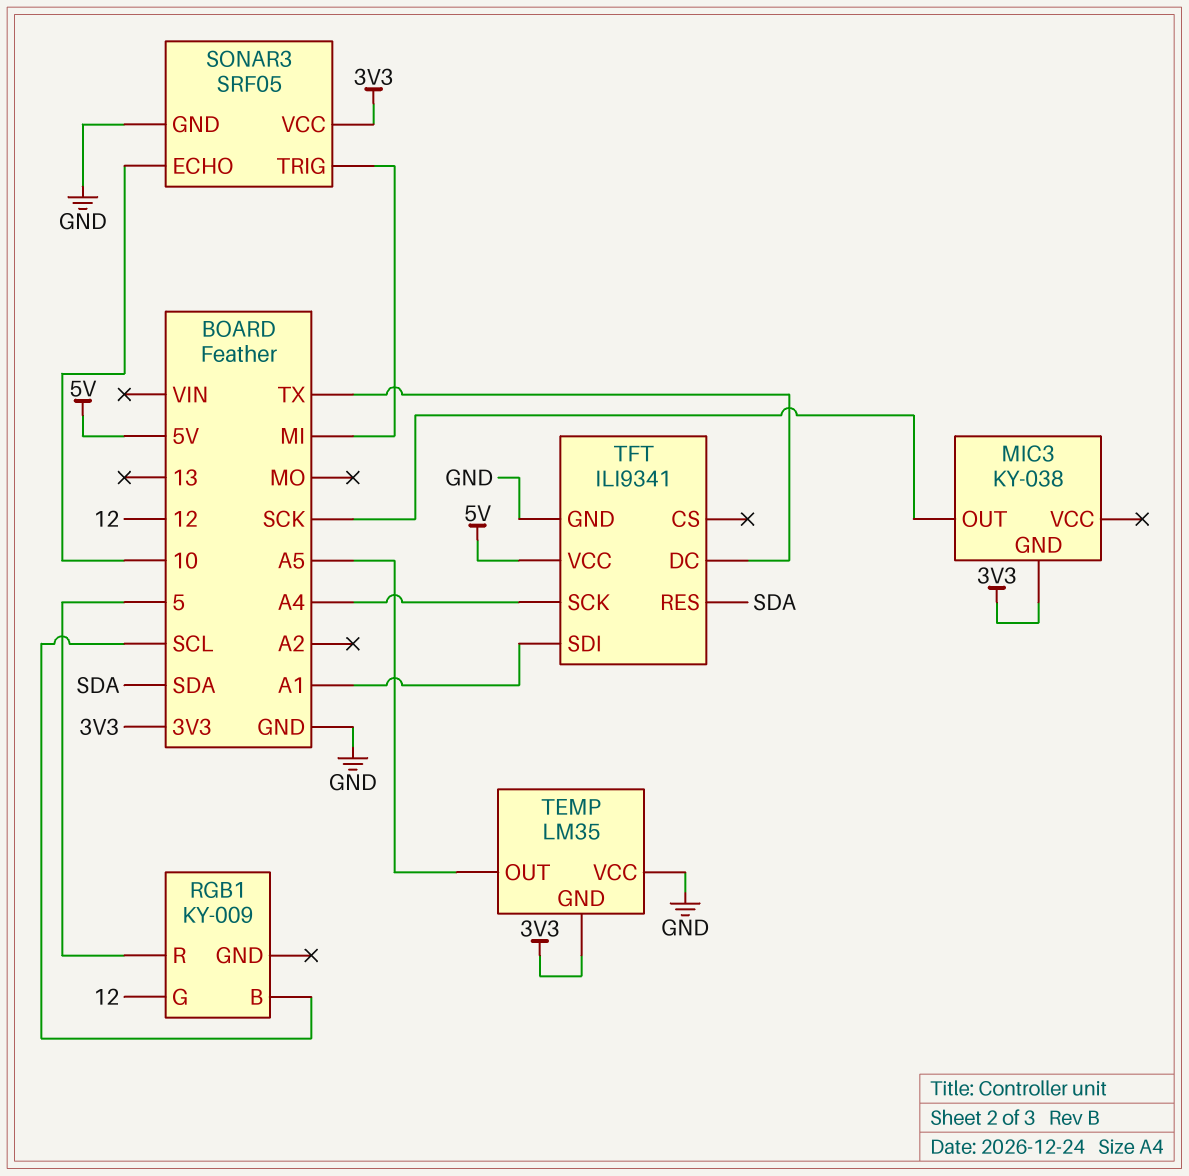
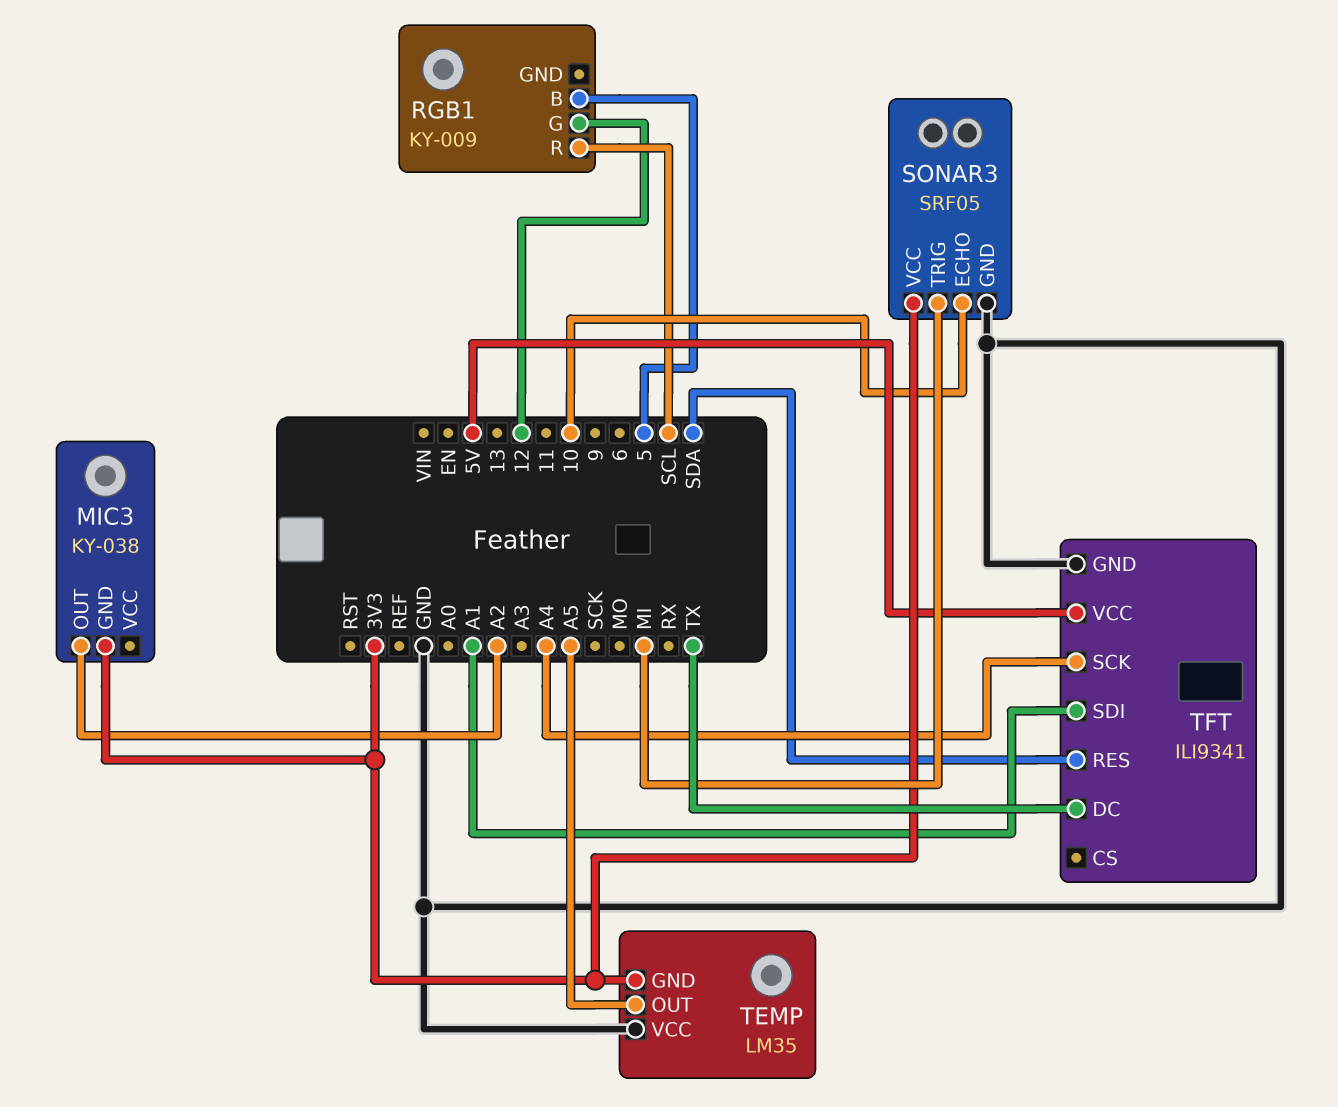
MIC3 pin OUT: SCK -> A2
RGB1 pin B: SCL -> 5
RGB1 pin R: 5 -> SCL

